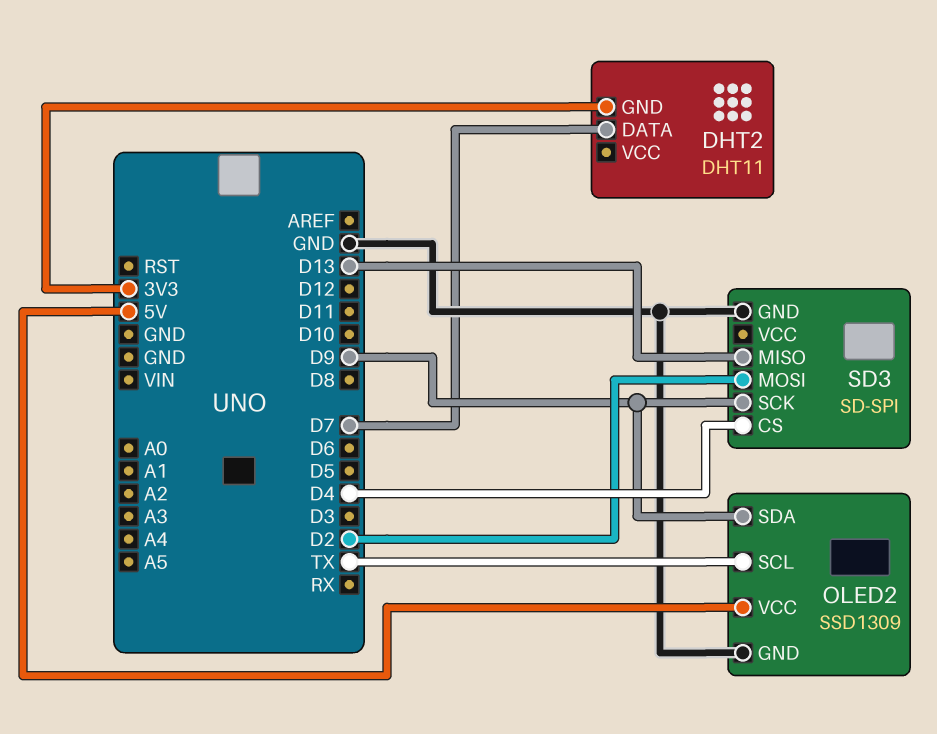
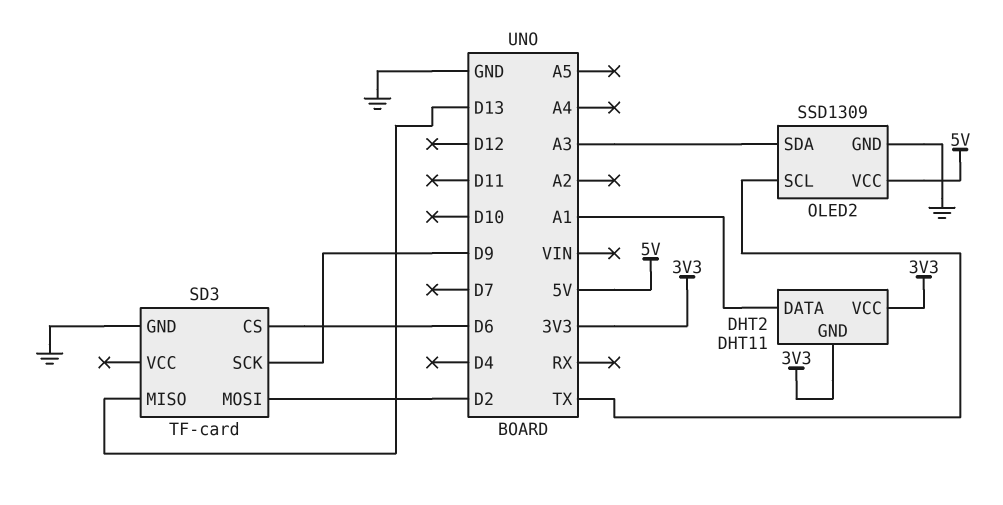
DHT2 pin DATA: D7 -> A1
DHT2 pin VCC: none -> 3V3
OLED2 pin SDA: D9 -> A3
SD3: SD-SPI -> TF-card
SD3 pin CS: D4 -> D6

